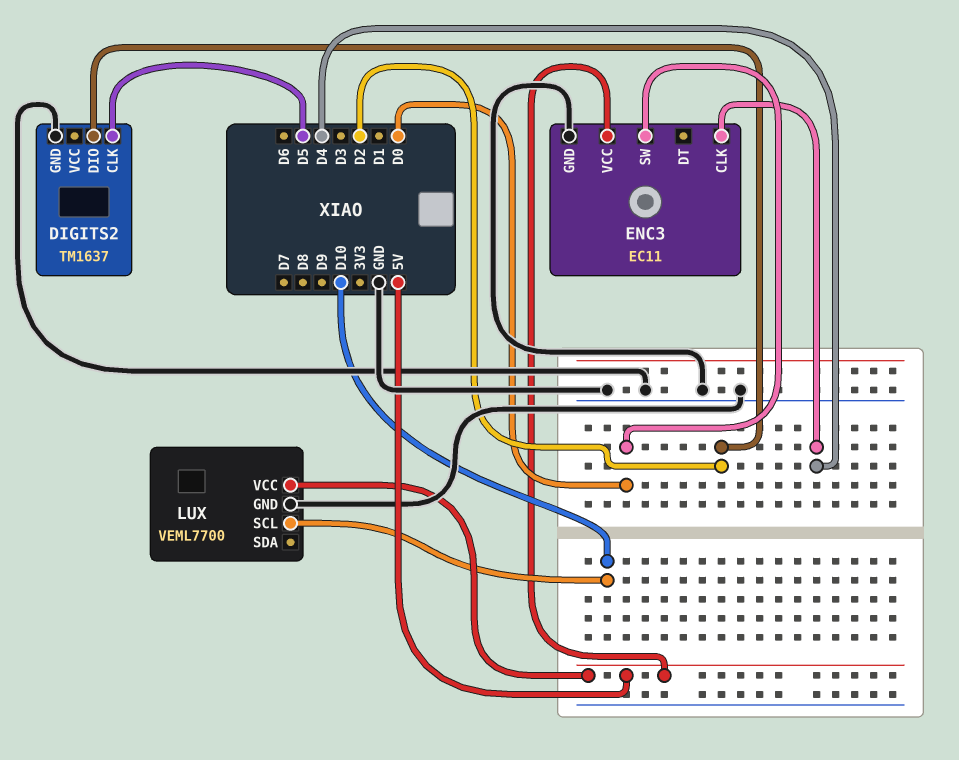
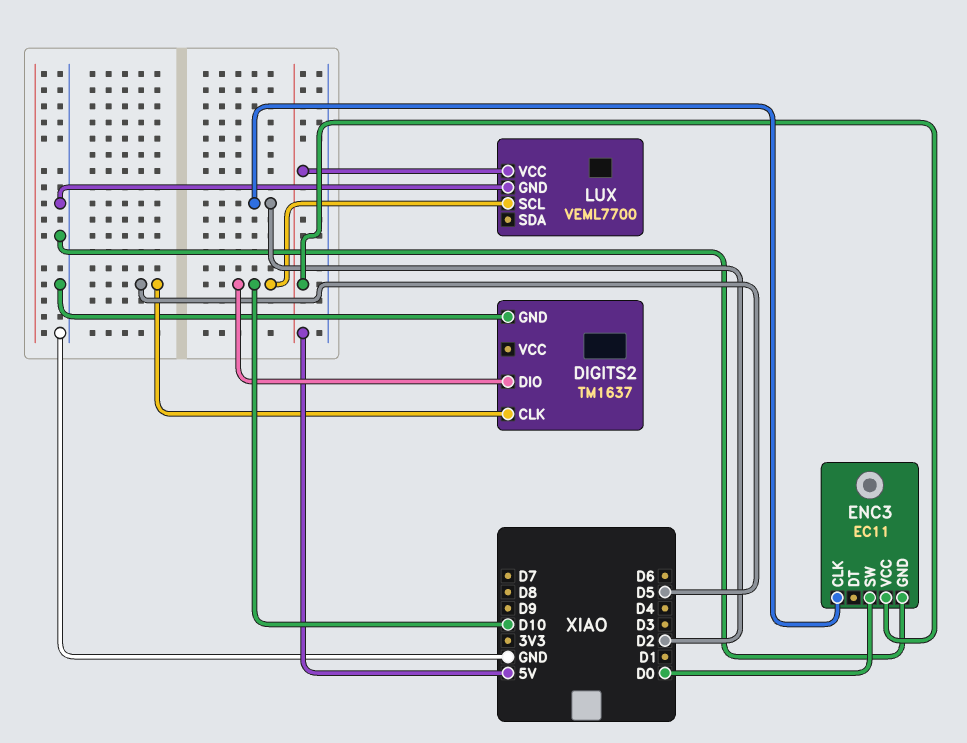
DIGITS2 pin DIO: D2 -> D10
ENC3 pin CLK: D4 -> D2

